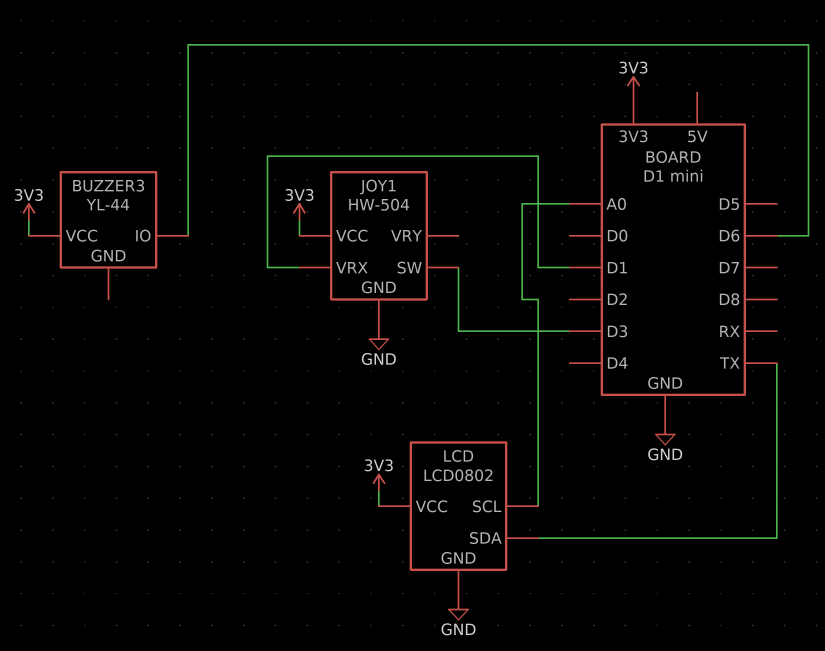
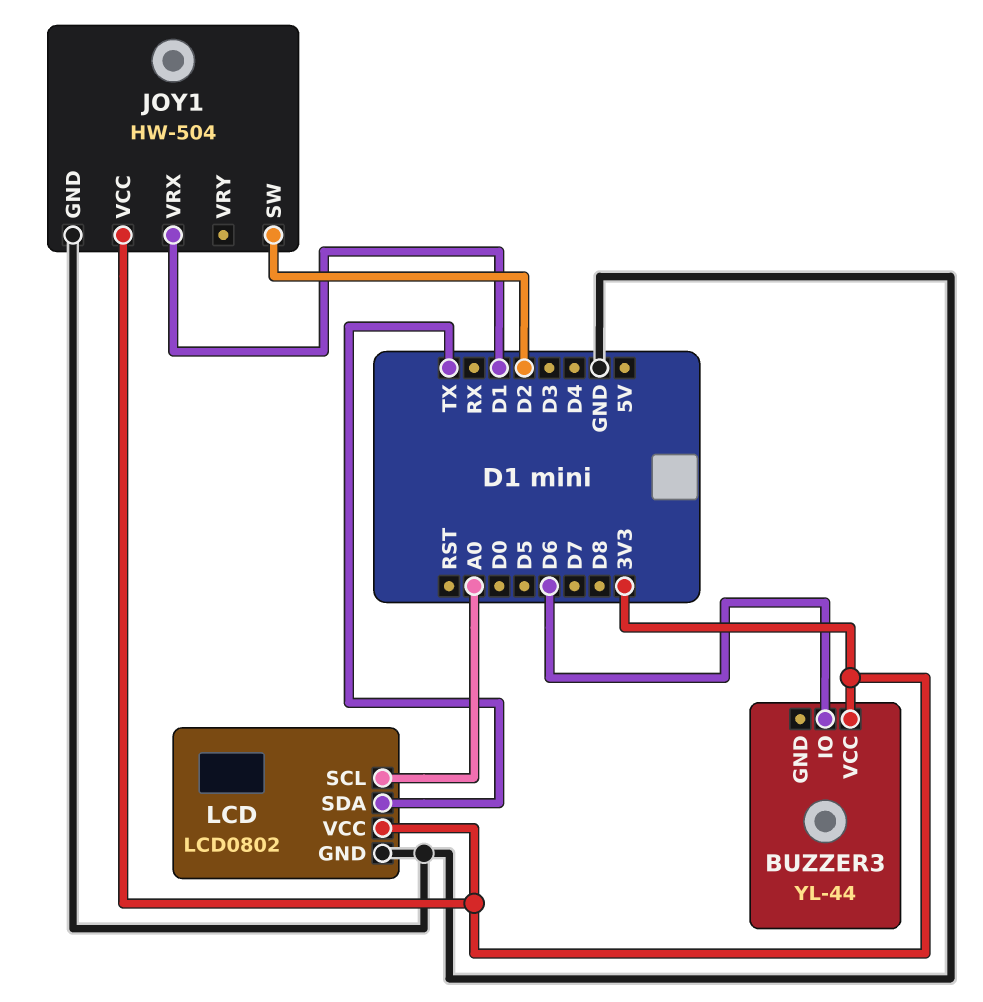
JOY1 pin SW: D3 -> D2

